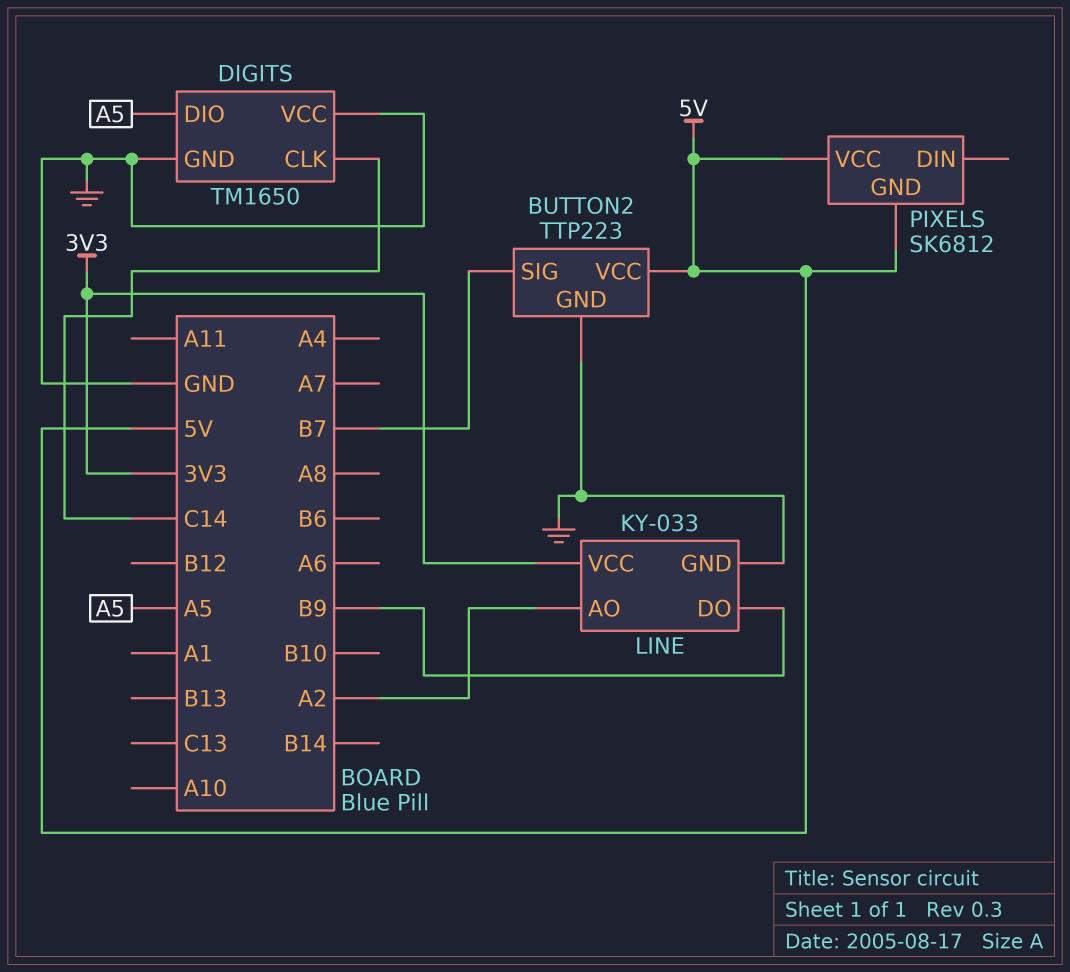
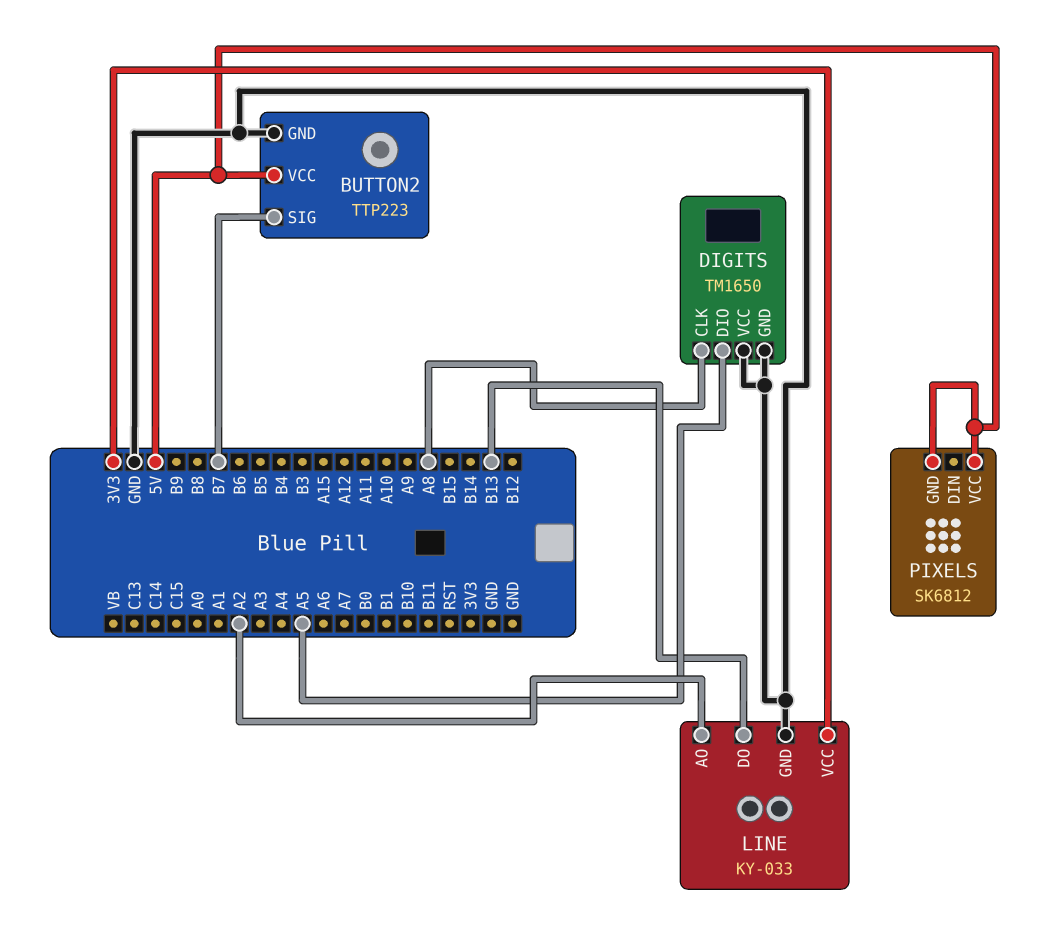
DIGITS pin CLK: C14 -> A8
LINE pin DO: B9 -> B13

